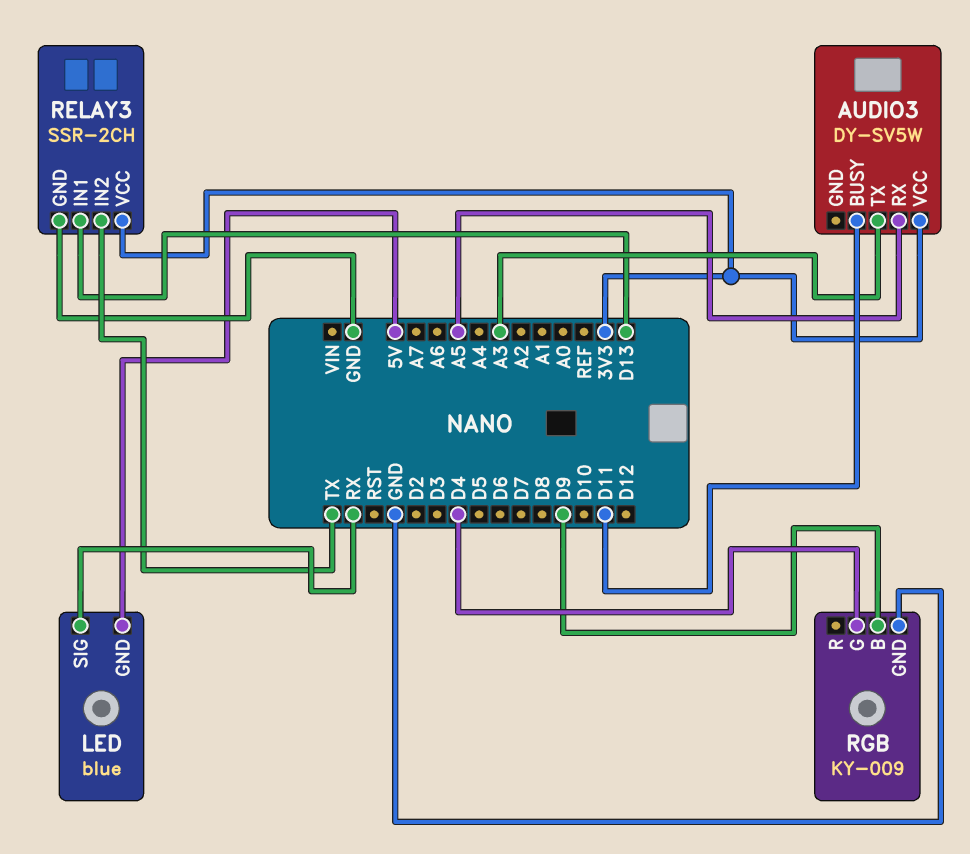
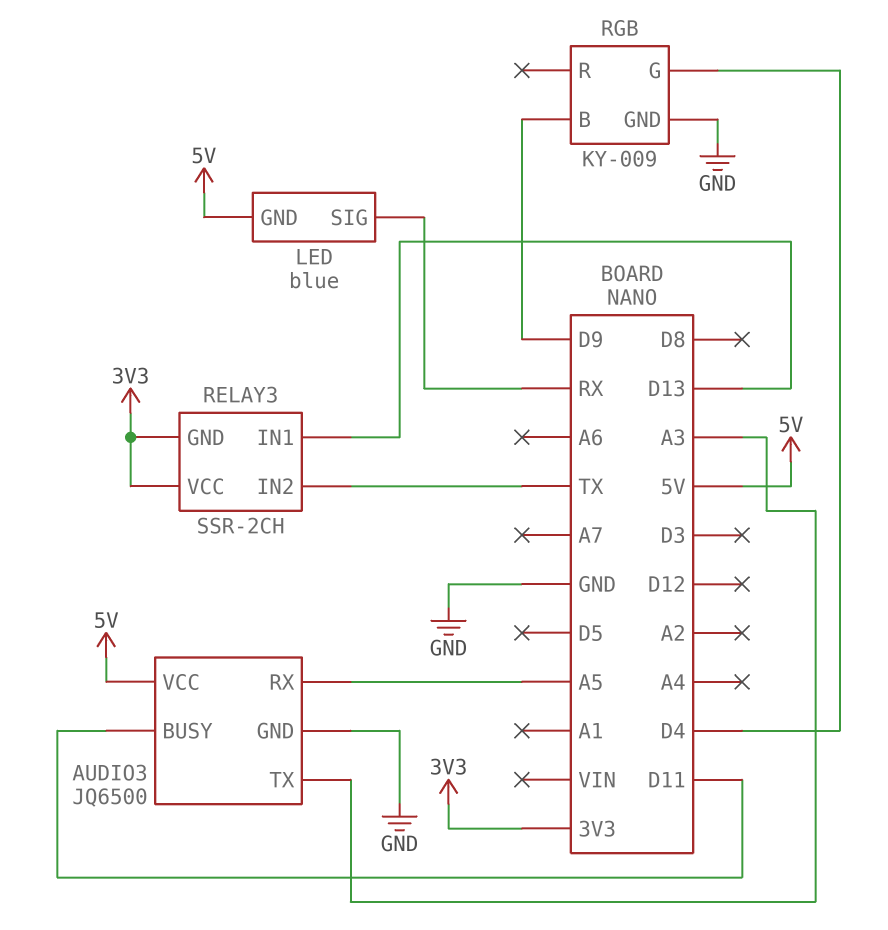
AUDIO3: DY-SV5W -> JQ6500
AUDIO3 pin GND: none -> GND
AUDIO3 pin VCC: 3V3 -> 5V
RELAY3 pin GND: GND -> 3V3

